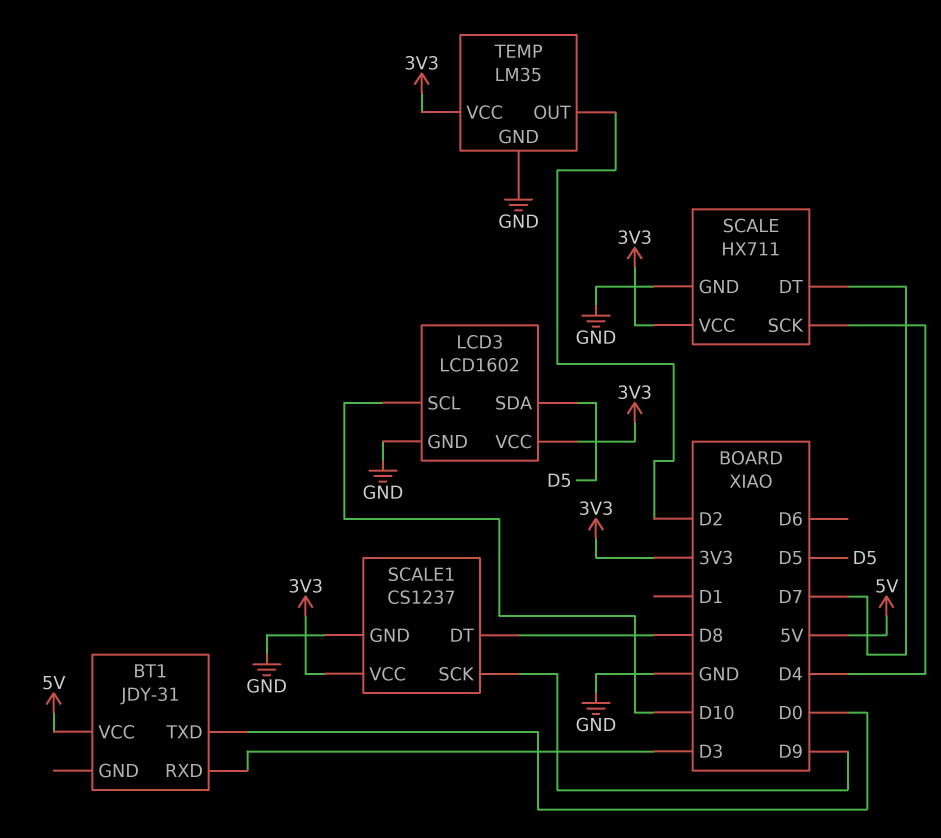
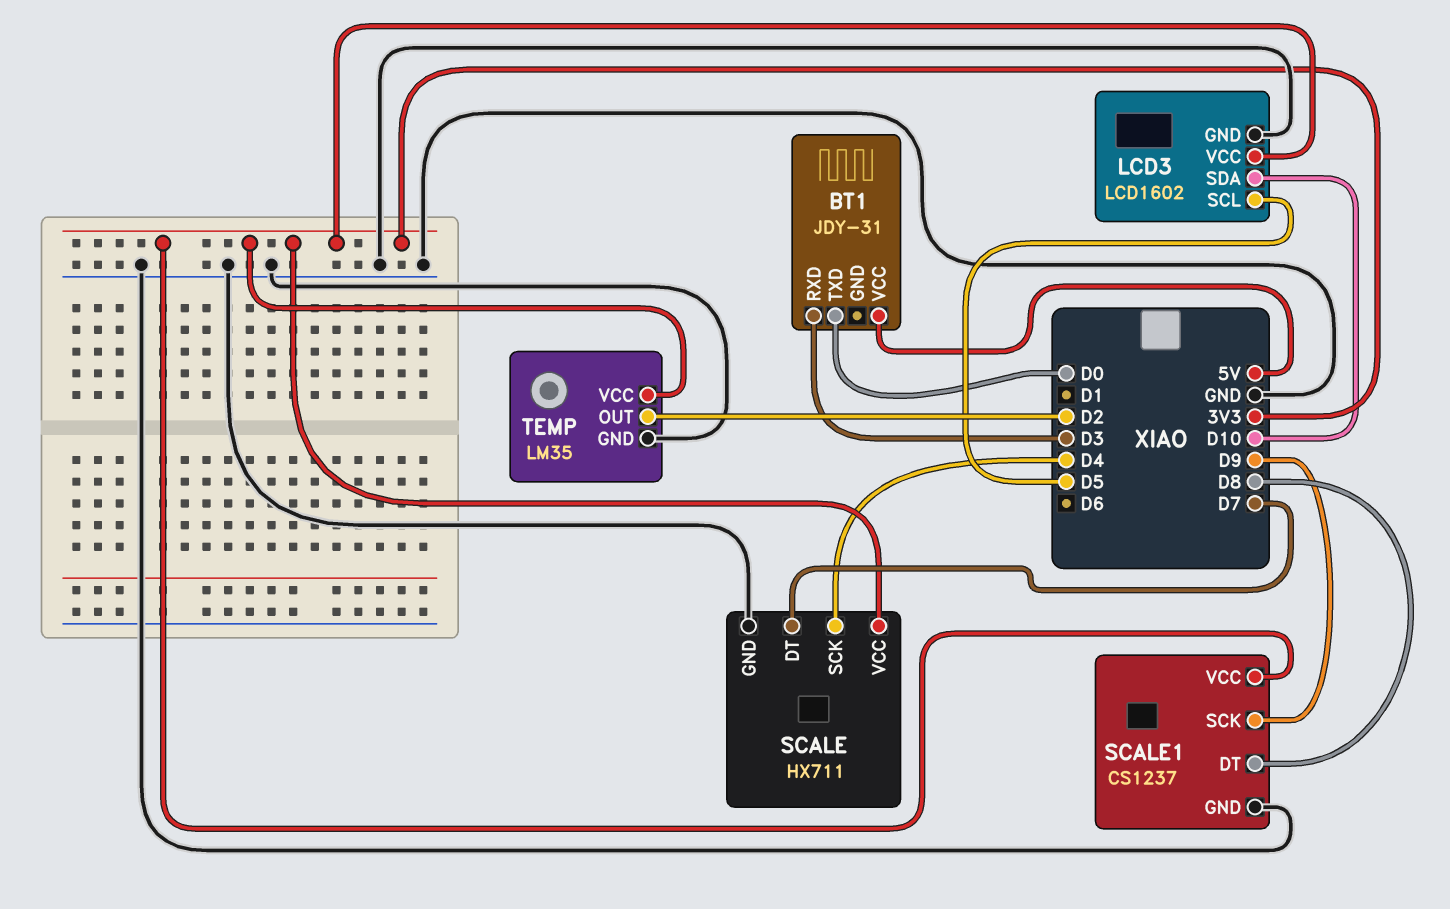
LCD3 pin SCL: D10 -> D5
LCD3 pin SDA: D5 -> D10

